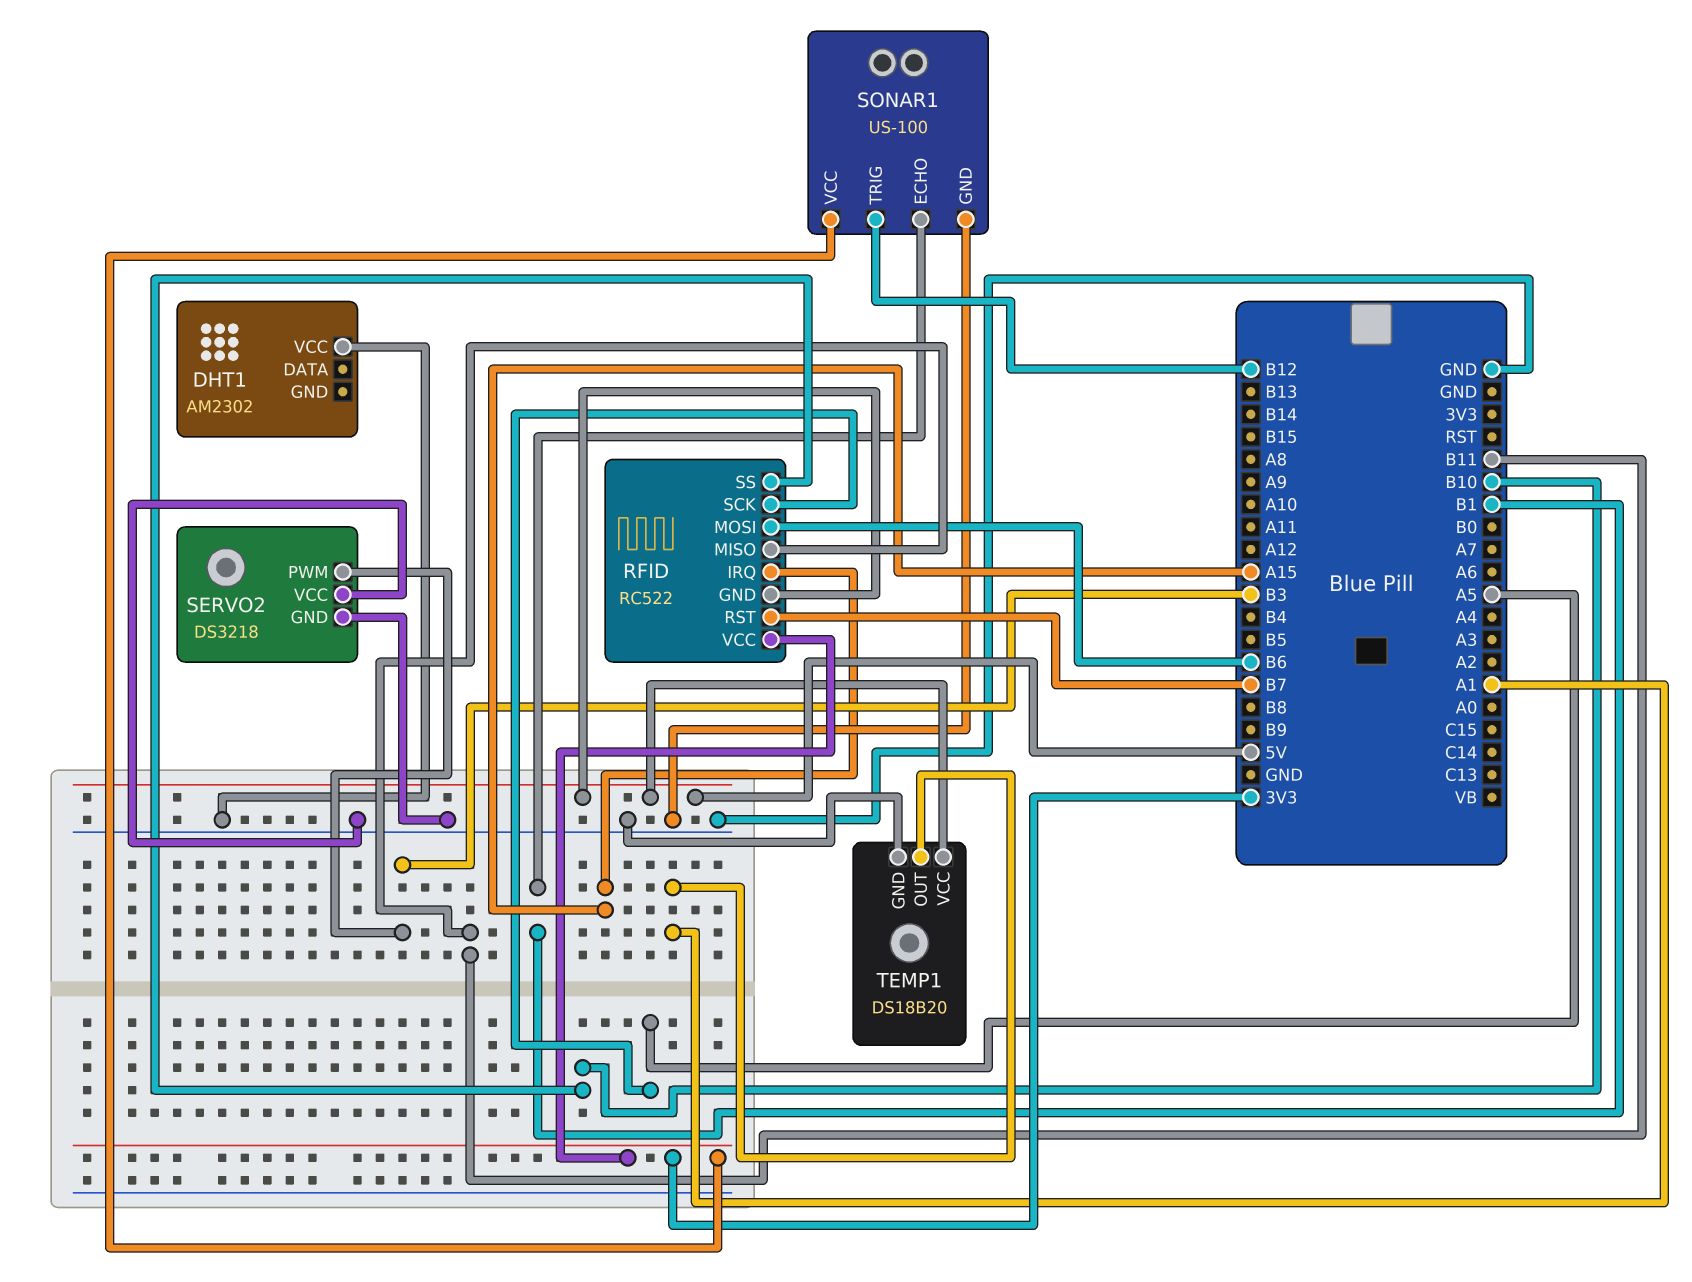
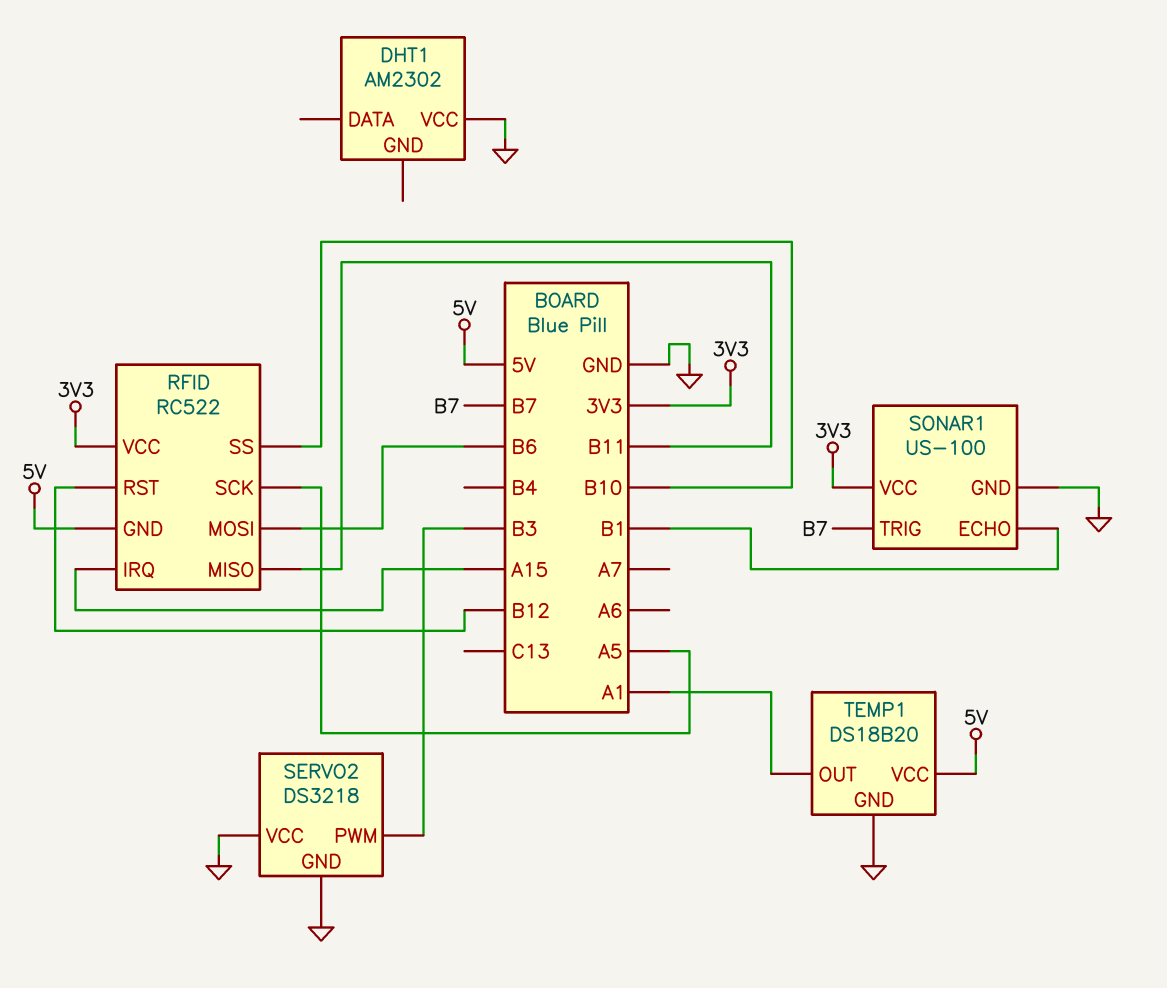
RFID pin RST: B7 -> B12
SONAR1 pin TRIG: B12 -> B7

